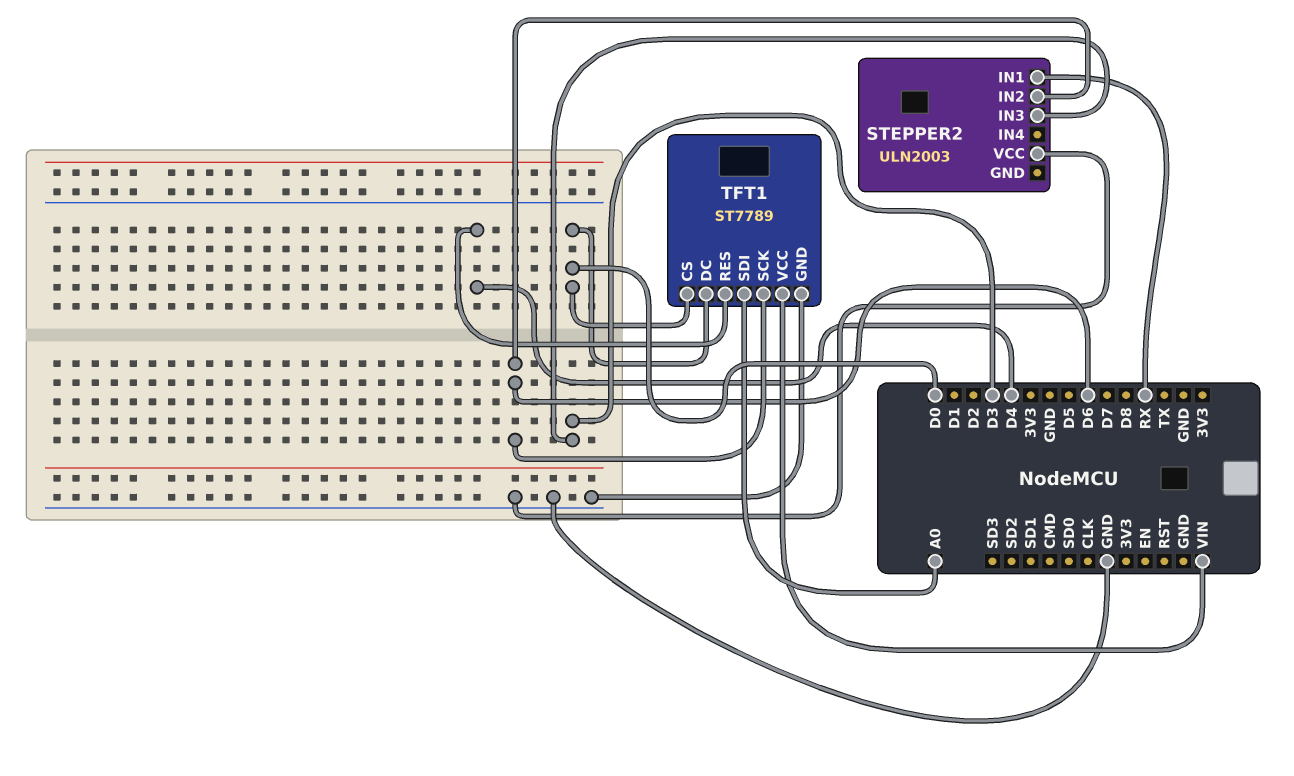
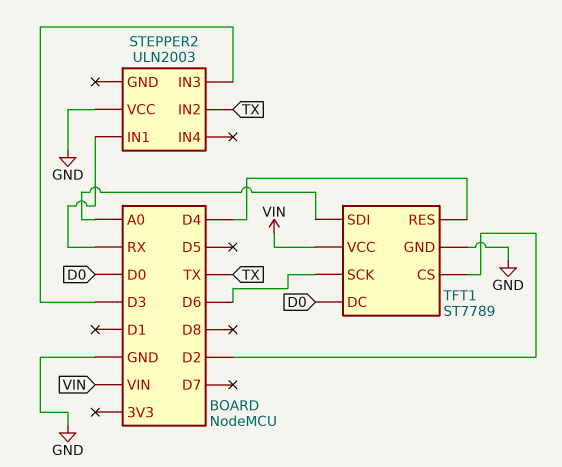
STEPPER2 pin IN2: D6 -> TX
TFT1 pin CS: D0 -> D2

